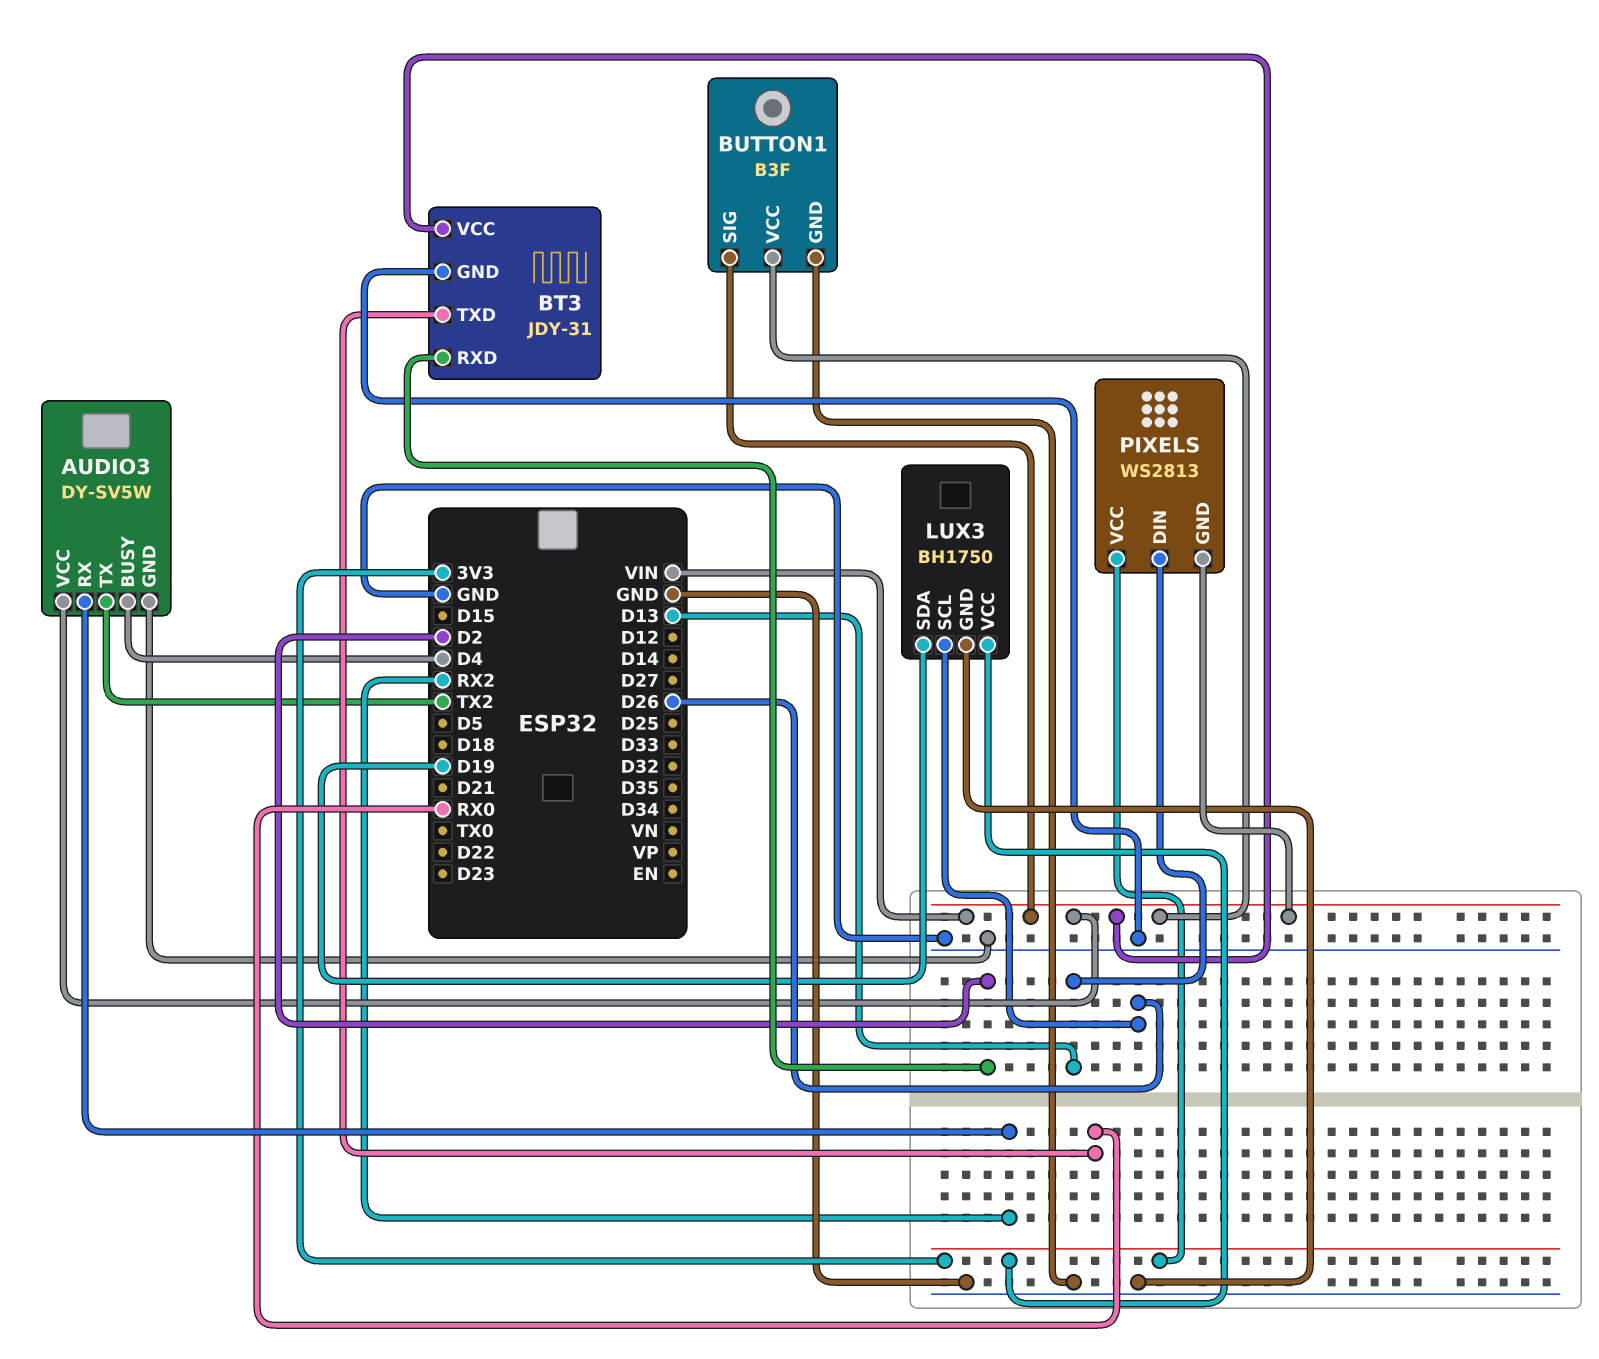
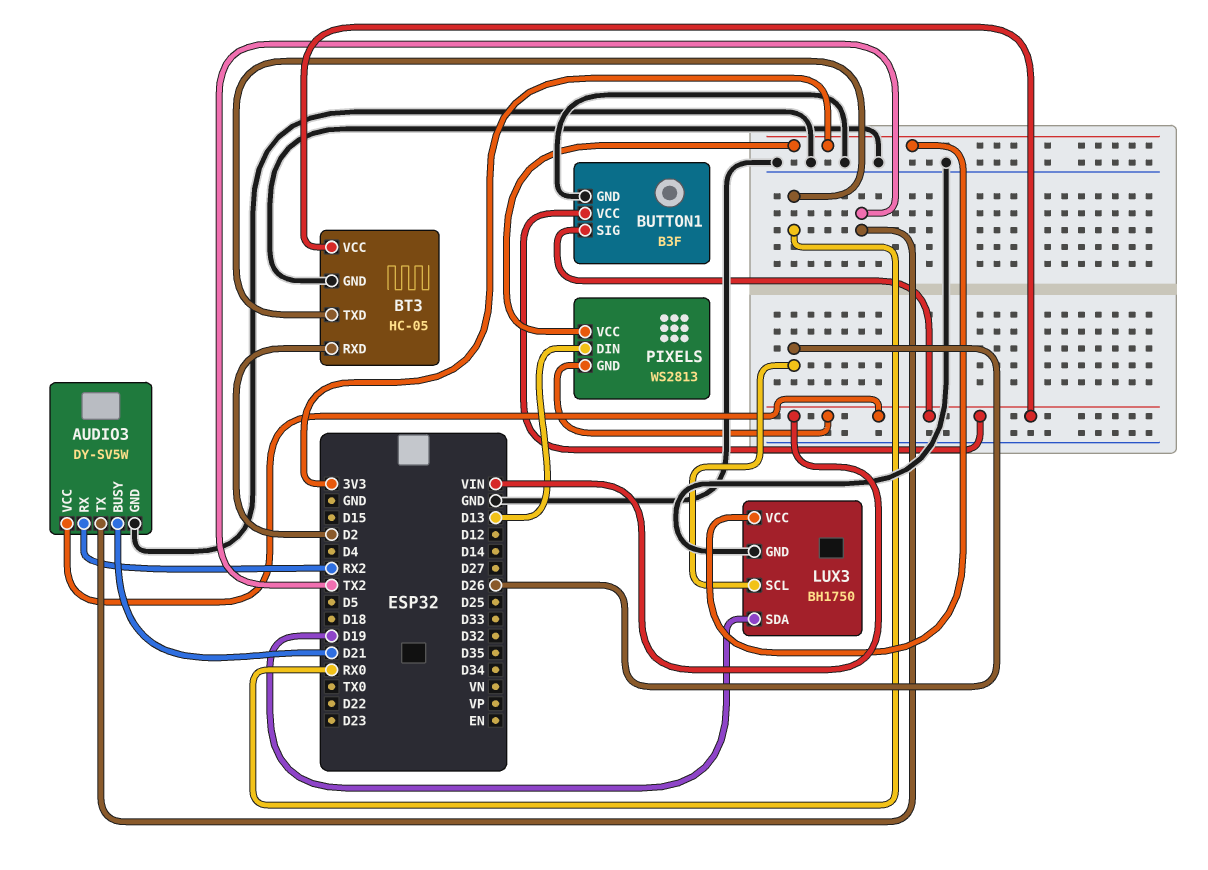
AUDIO3 pin BUSY: D4 -> D21
BT3: JDY-31 -> HC-05

